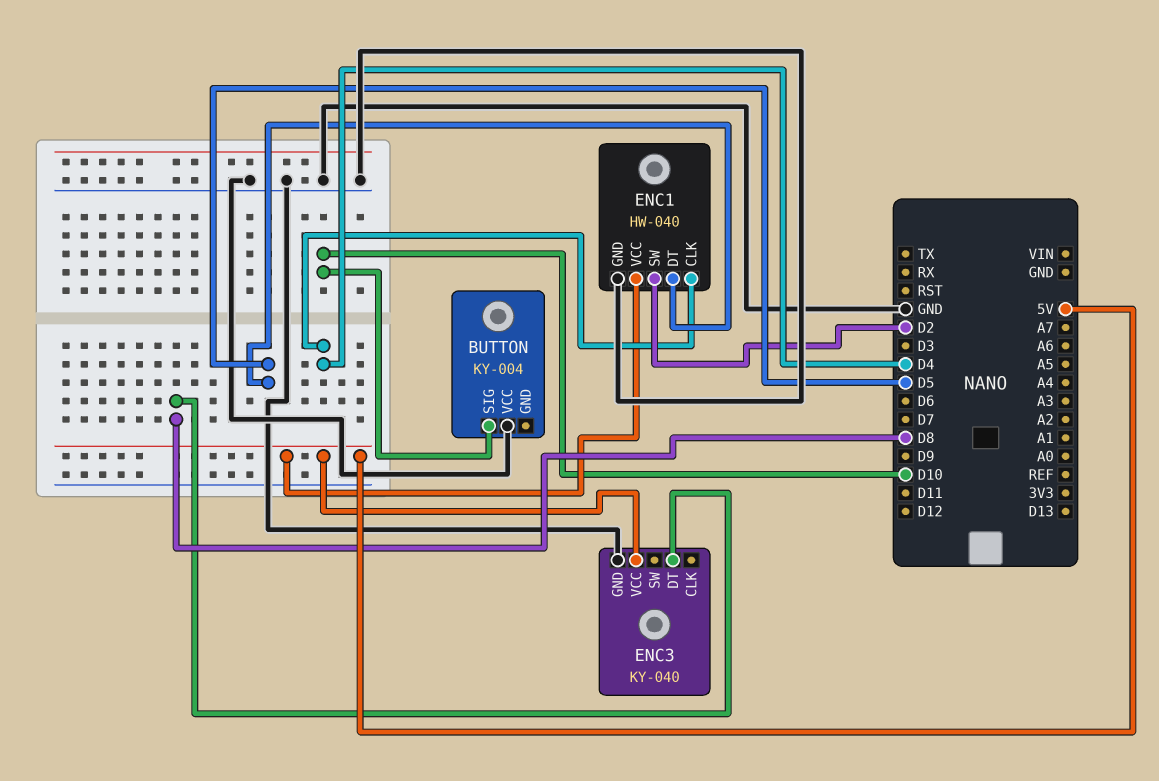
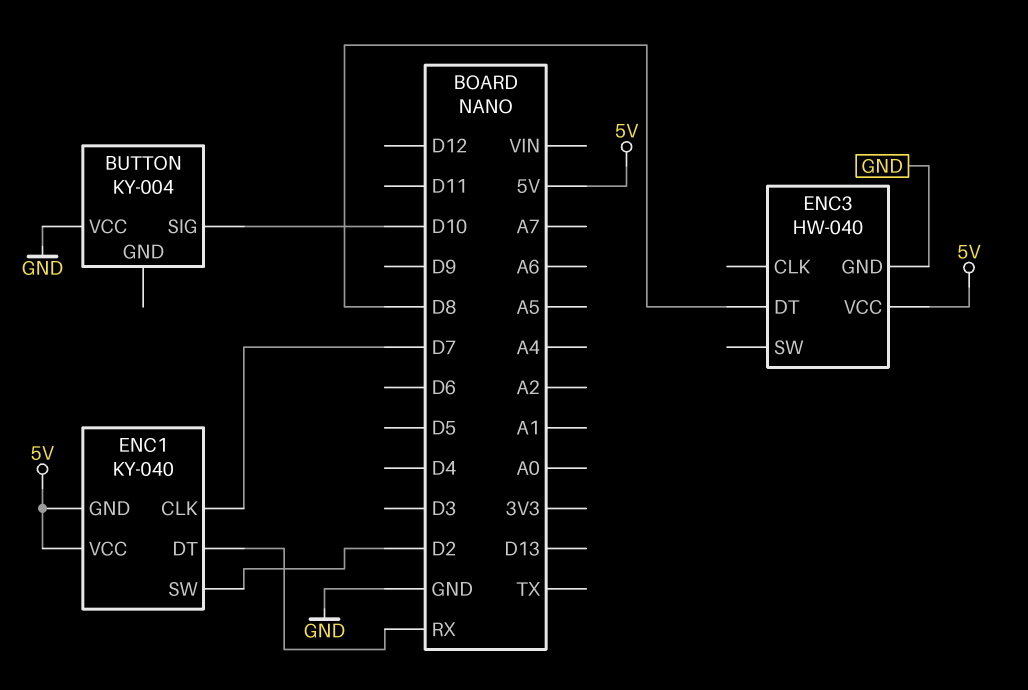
ENC1: HW-040 -> KY-040
ENC1 pin CLK: D4 -> D7
ENC1 pin DT: D5 -> RX
ENC1 pin GND: GND -> 5V
ENC3: KY-040 -> HW-040

